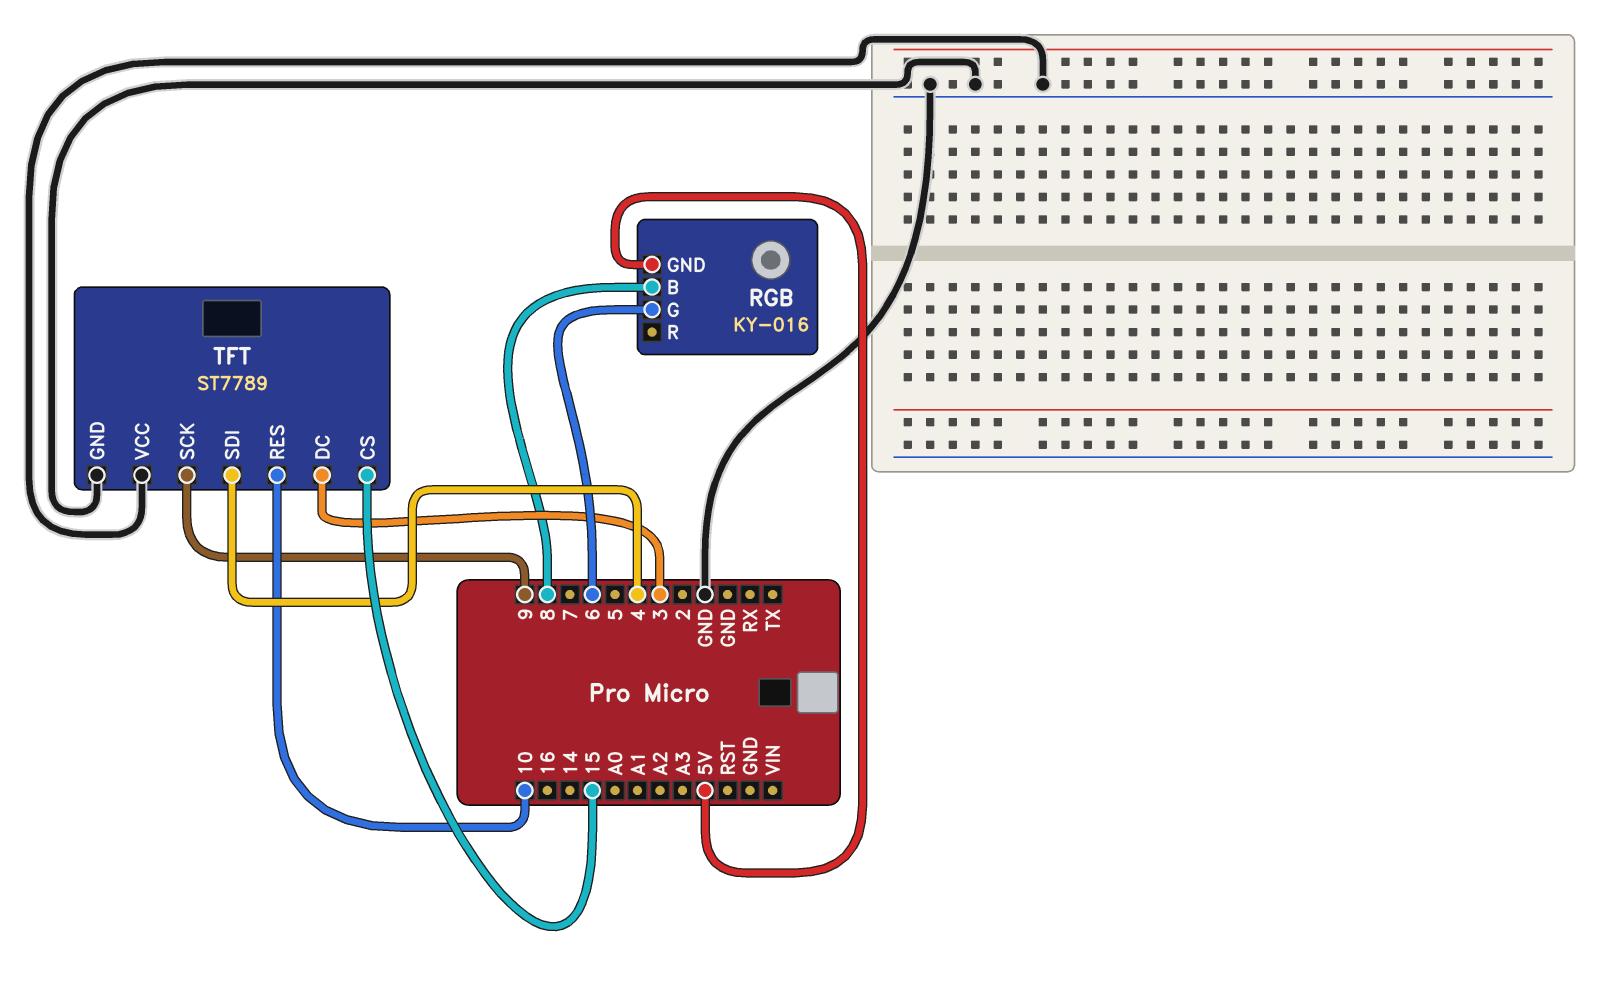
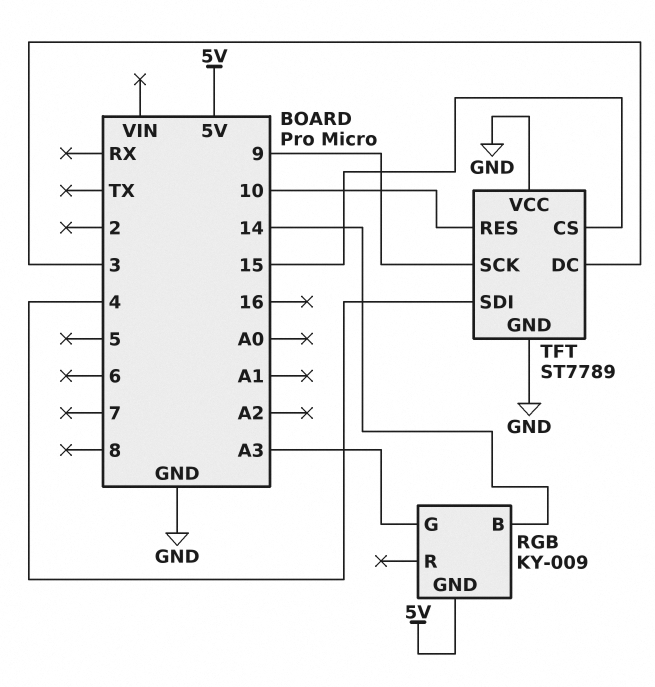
RGB: KY-016 -> KY-009
RGB pin B: 8 -> 14
RGB pin G: 6 -> A3

